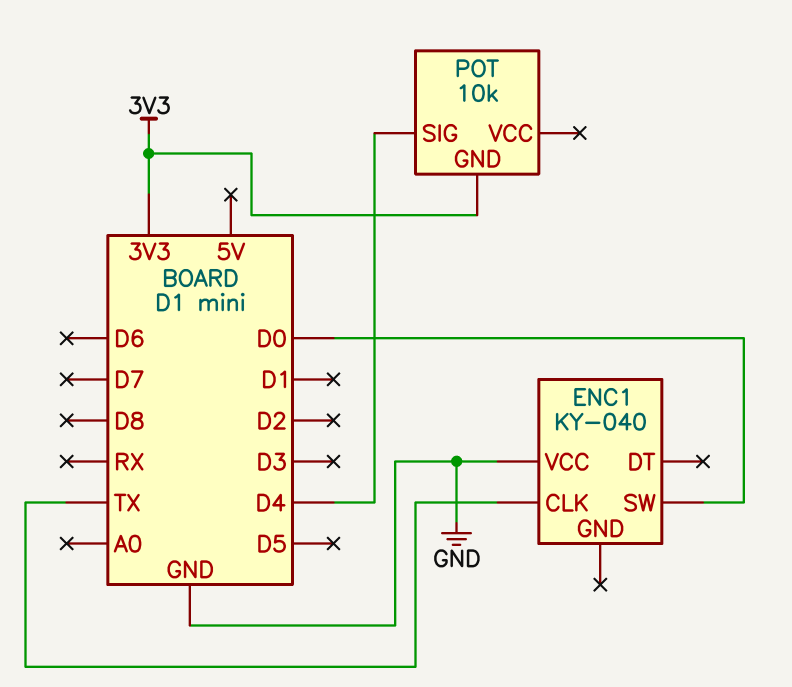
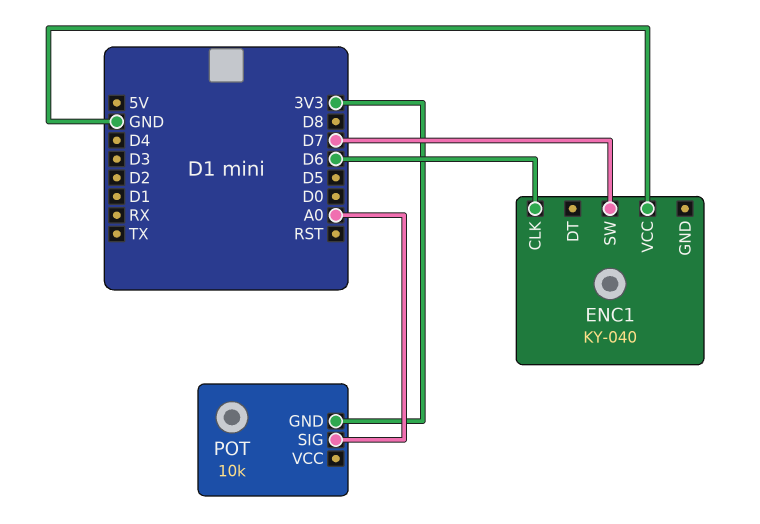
ENC1 pin CLK: TX -> D6
ENC1 pin SW: D0 -> D7
POT pin SIG: D4 -> A0

